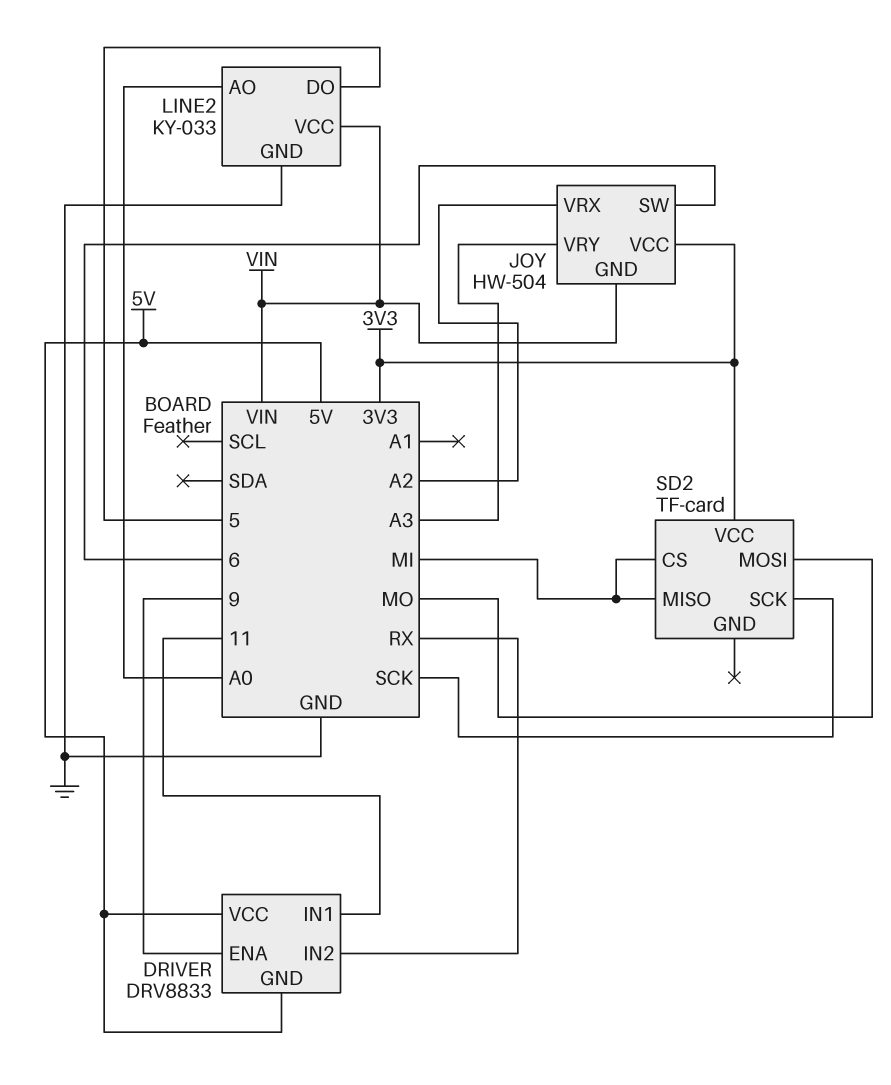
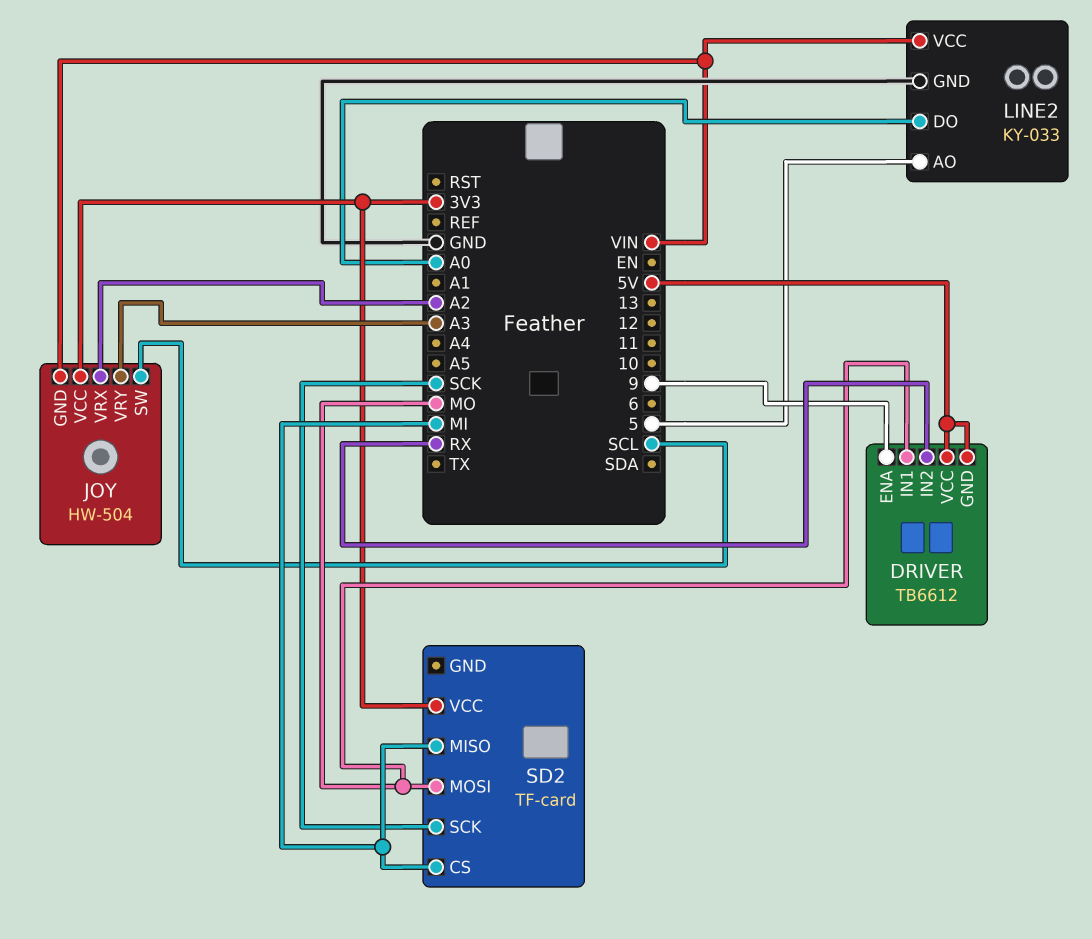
DRIVER: DRV8833 -> TB6612
DRIVER pin IN1: 11 -> MO
JOY pin SW: 6 -> SCL
LINE2 pin AO: A0 -> 5
LINE2 pin DO: 5 -> A0

